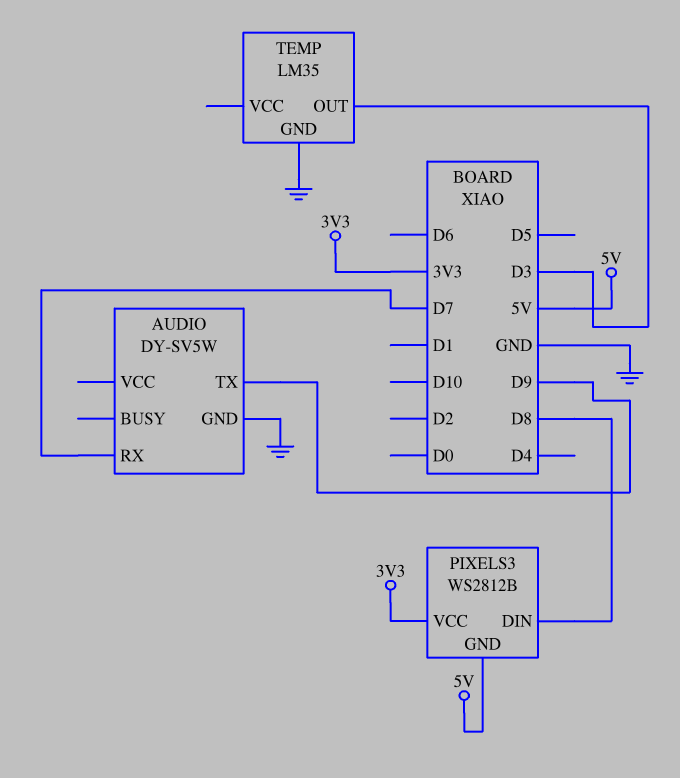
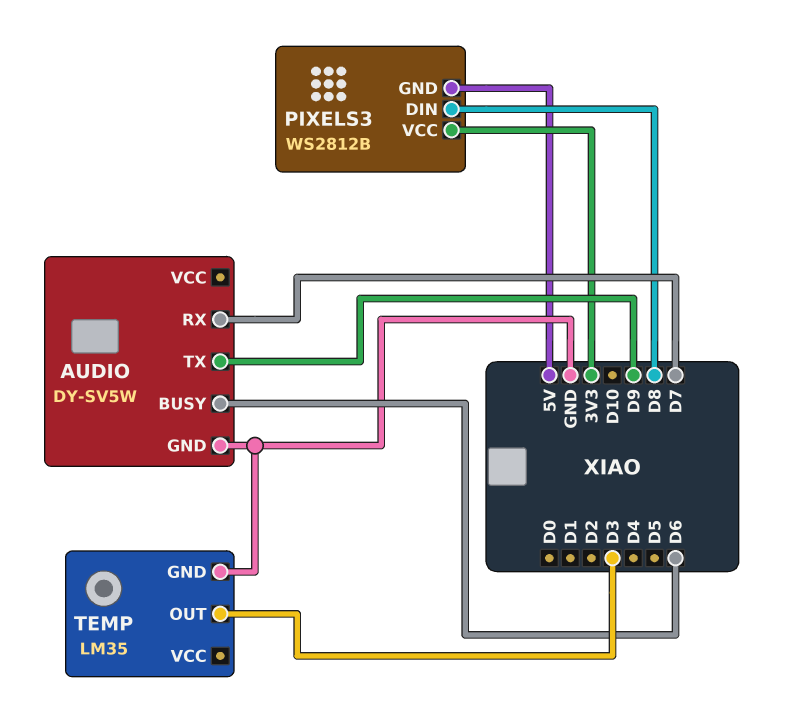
AUDIO pin BUSY: none -> D6

